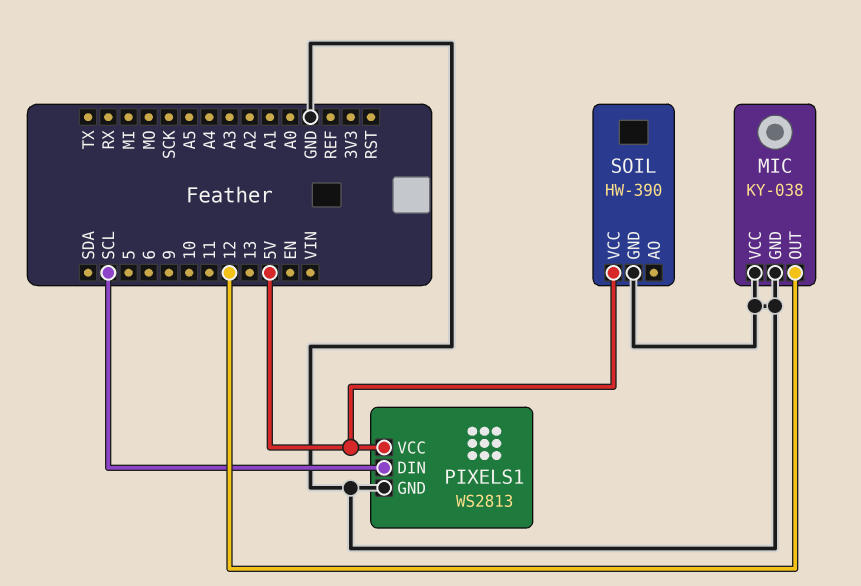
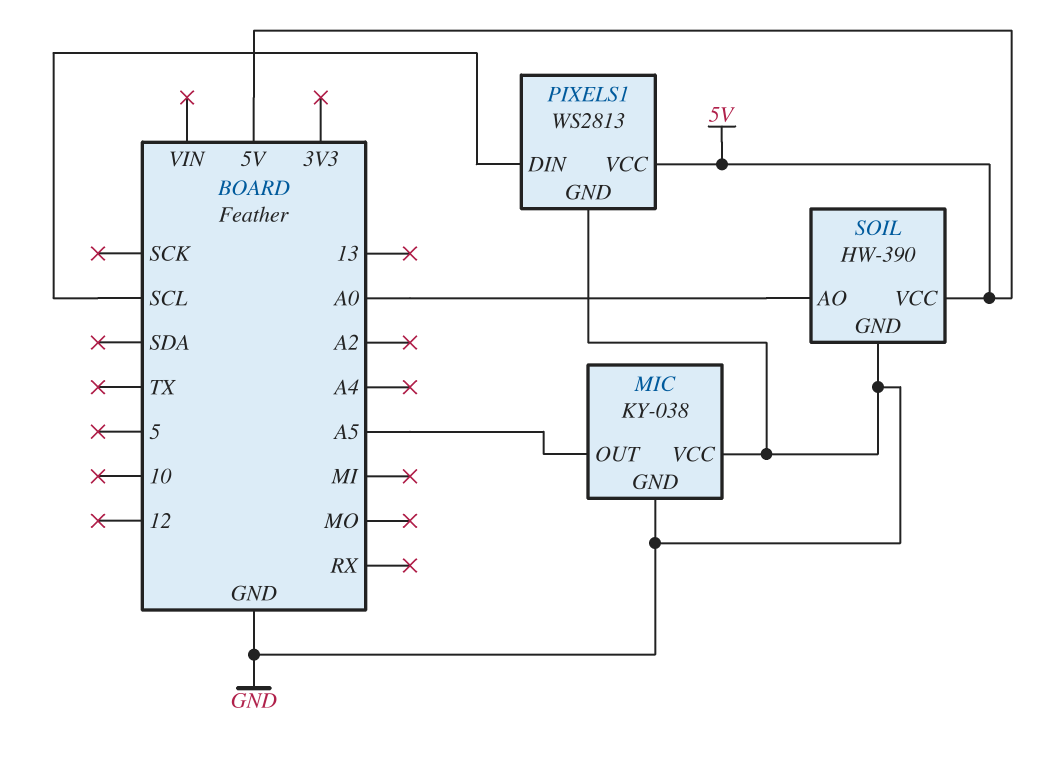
MIC pin OUT: 12 -> A5
SOIL pin AO: none -> A0

